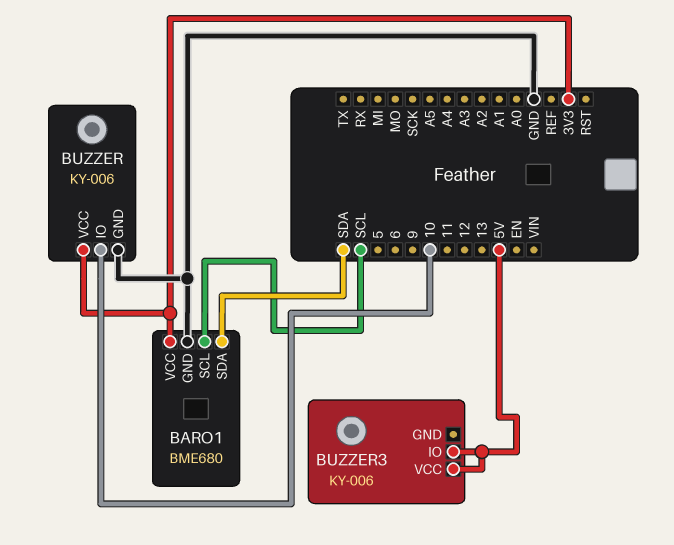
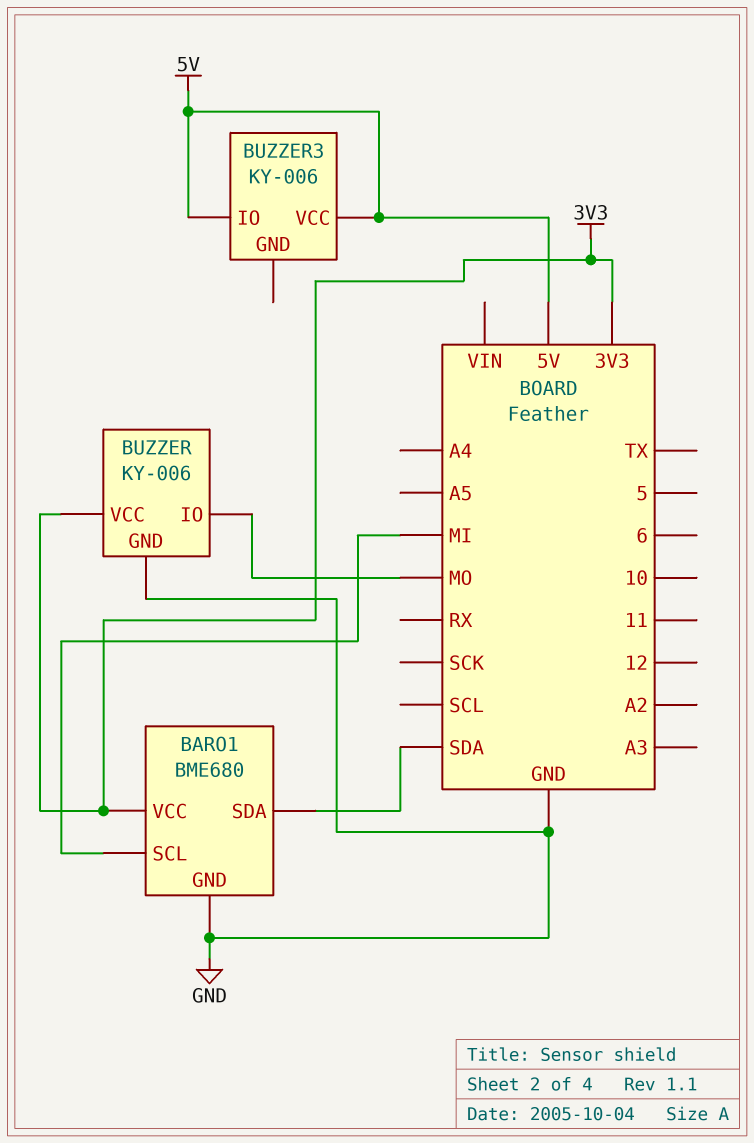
BARO1 pin SCL: SCL -> MI
BUZZER pin IO: 10 -> MO

